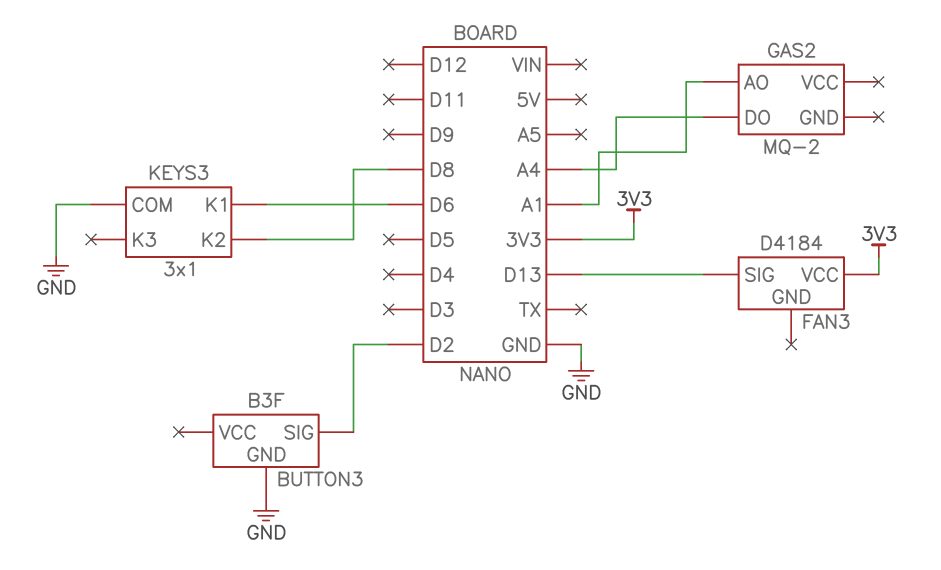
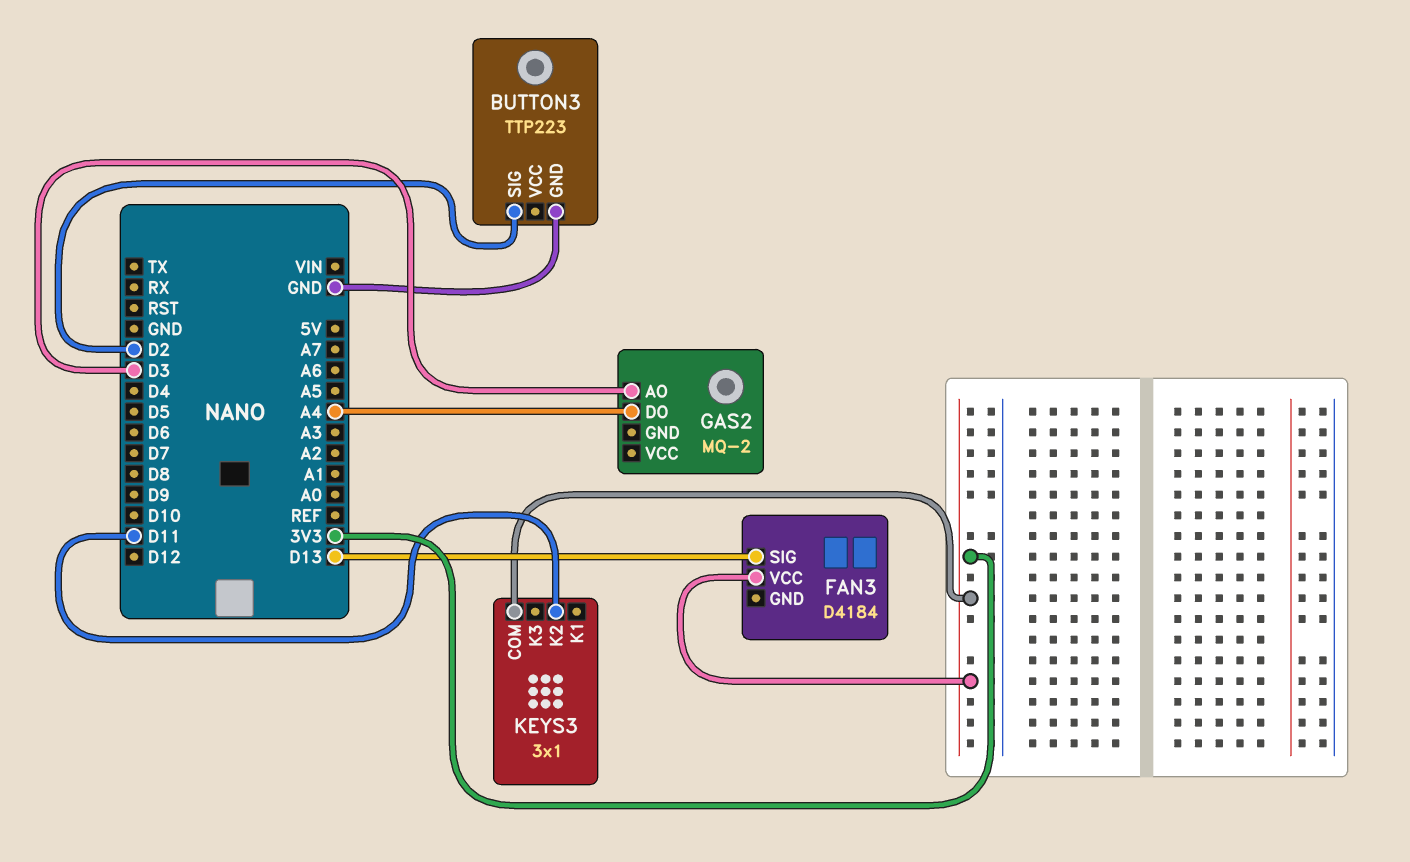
BUTTON3: B3F -> TTP223
GAS2 pin AO: A1 -> D3
KEYS3 pin COM: GND -> 3V3
KEYS3 pin K1: D6 -> none
KEYS3 pin K2: D8 -> D11

